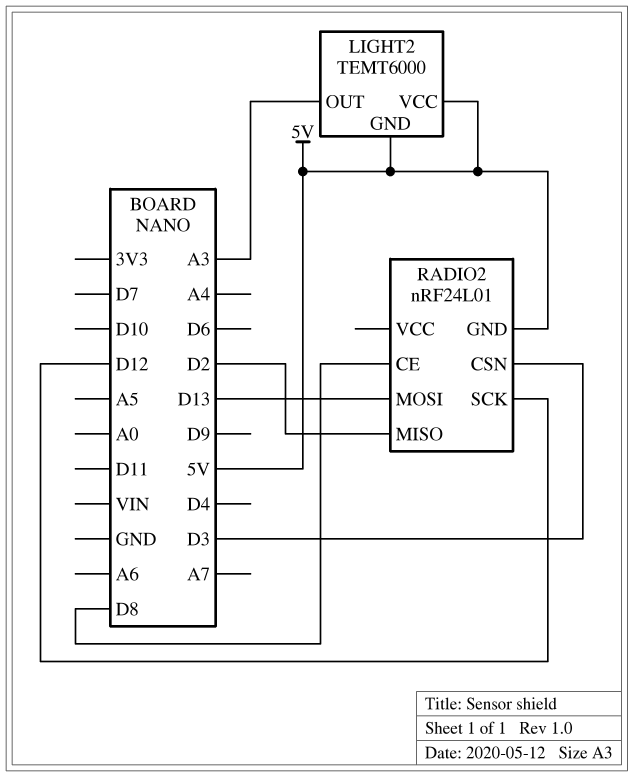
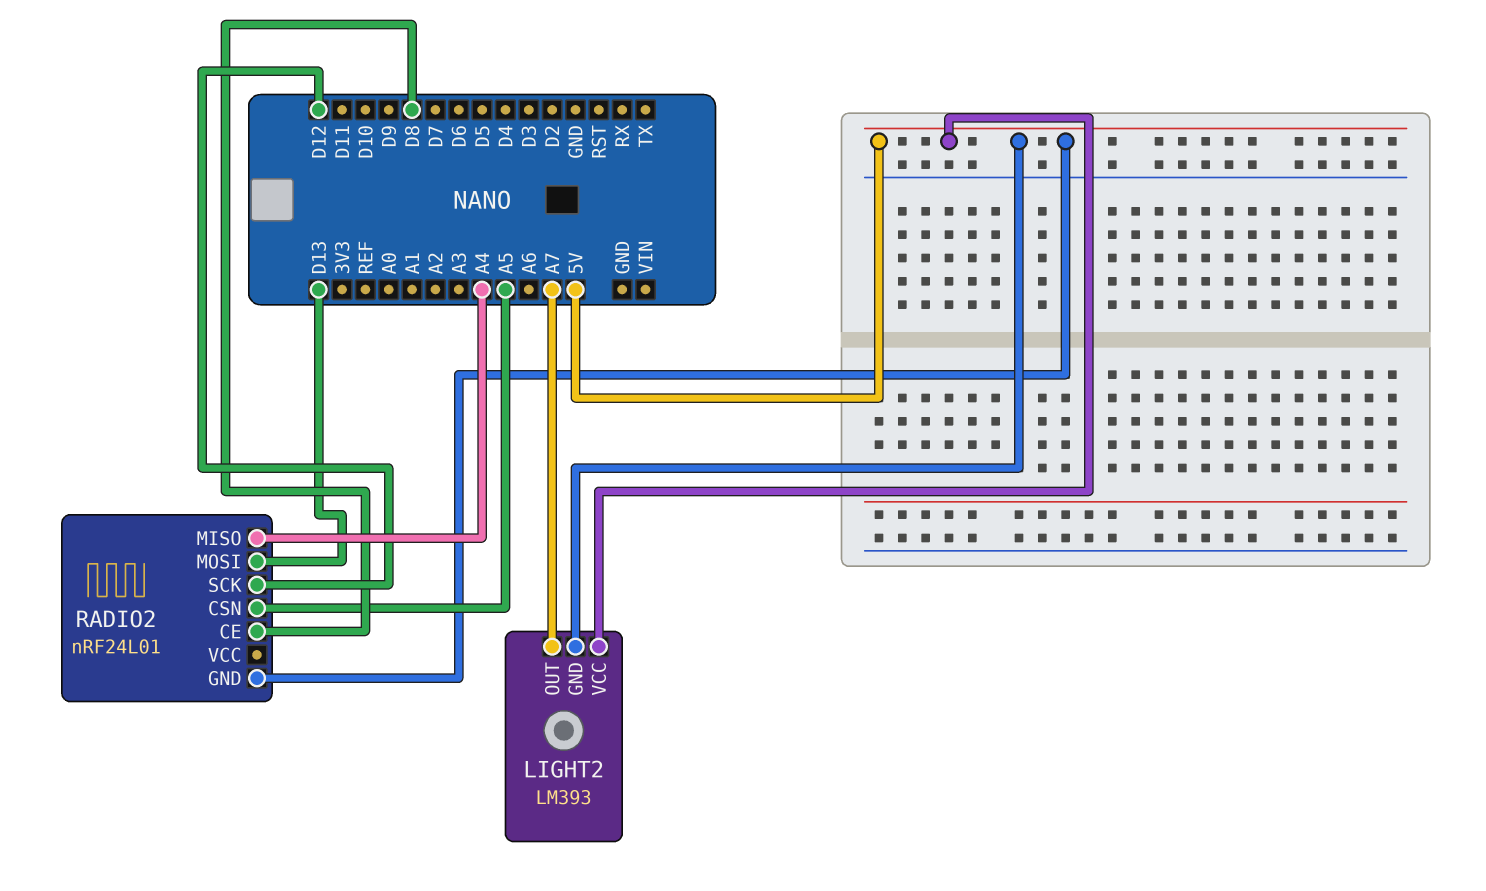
LIGHT2: TEMT6000 -> LM393
LIGHT2 pin OUT: A3 -> A7
RADIO2 pin CSN: D3 -> A5
RADIO2 pin MISO: D2 -> A4

